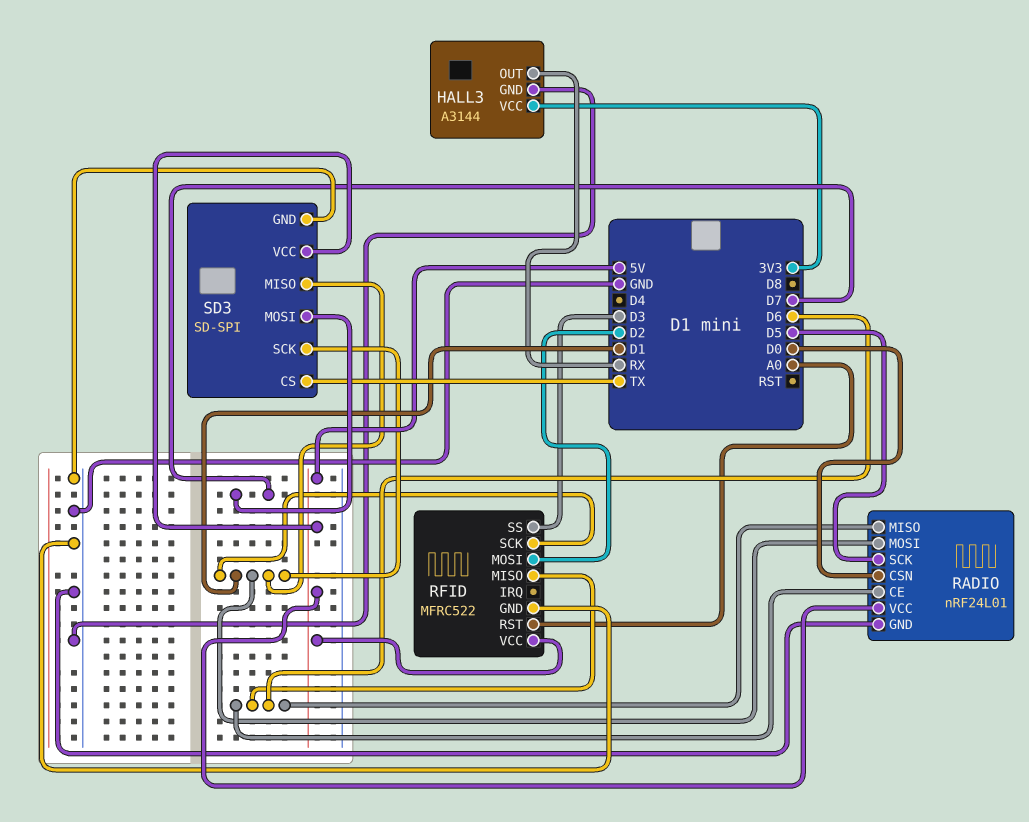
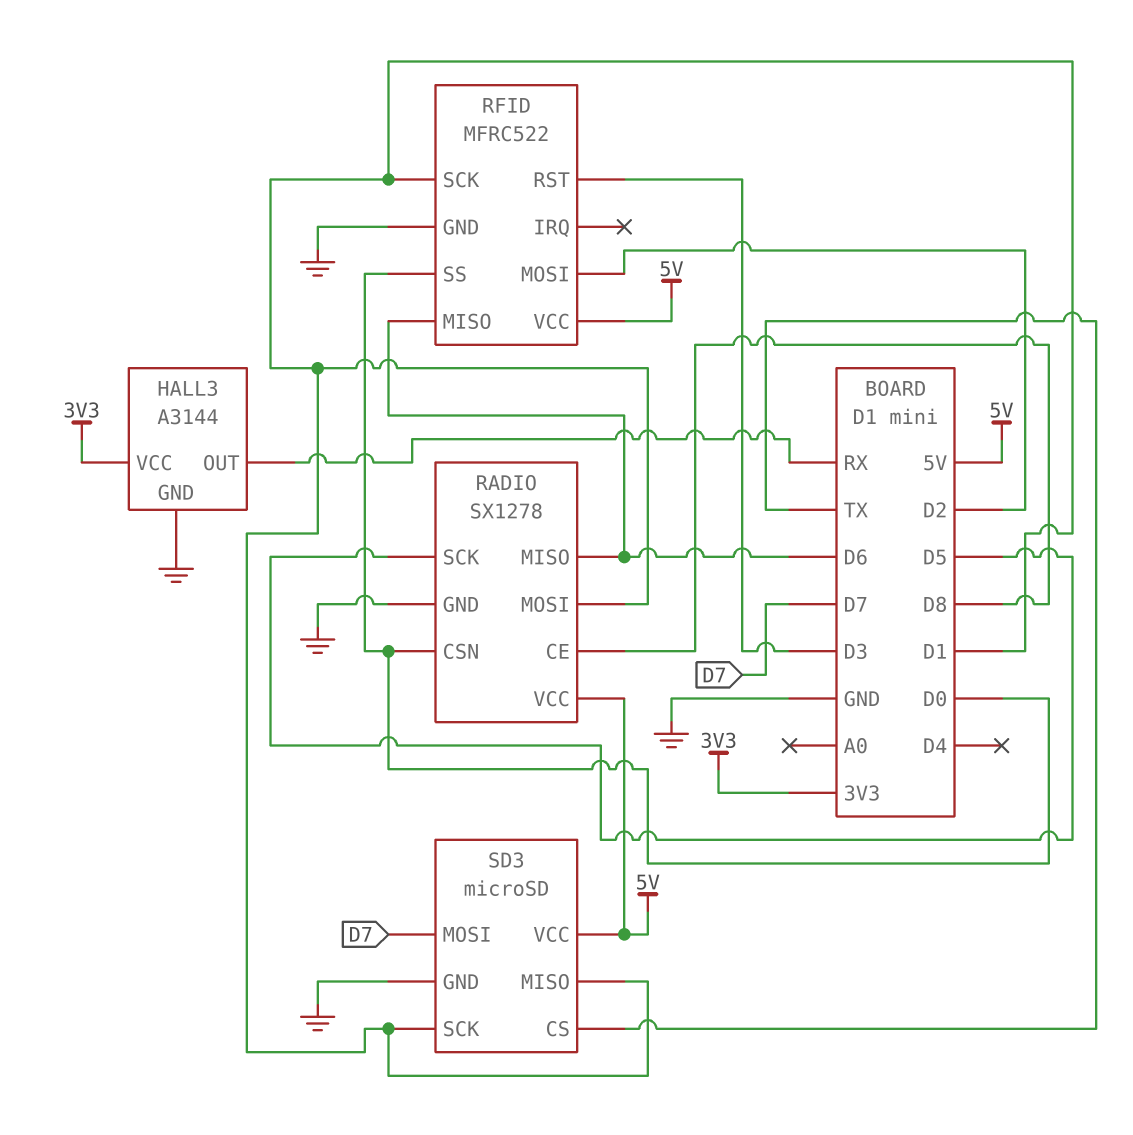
RADIO: nRF24L01 -> SX1278
RADIO pin CE: D6 -> D8
RFID pin RST: A0 -> D3
RFID pin SS: D3 -> D0
SD3: SD-SPI -> microSD

